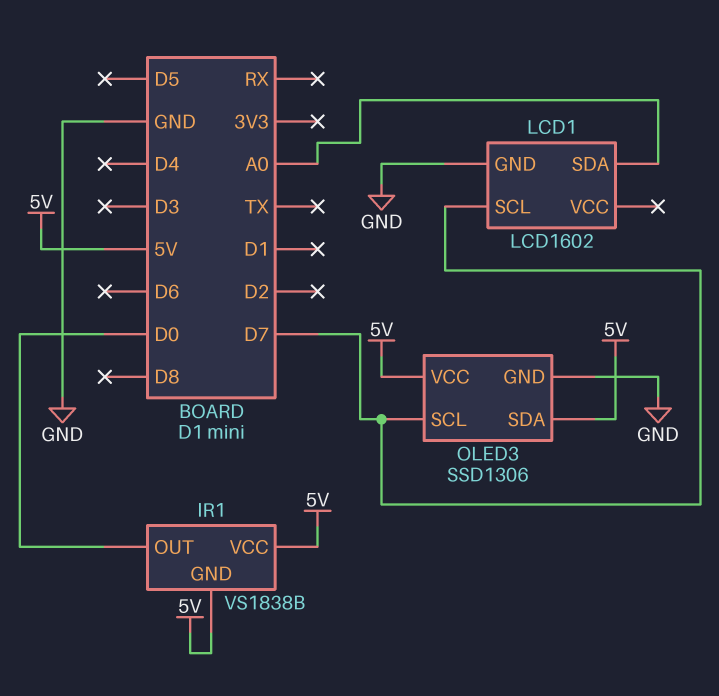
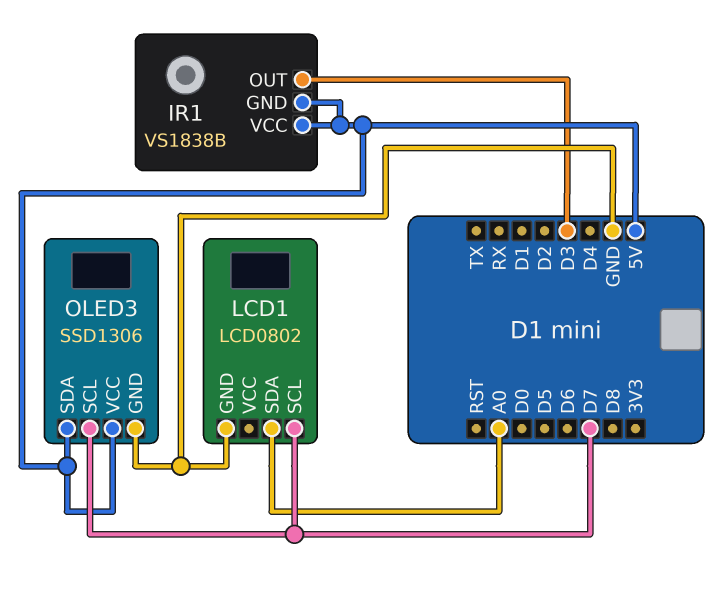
IR1 pin OUT: D0 -> D3
LCD1: LCD1602 -> LCD0802

